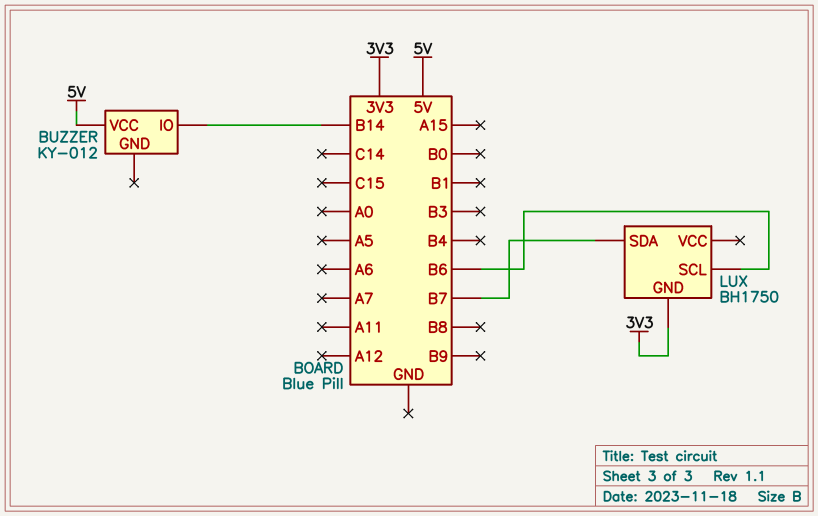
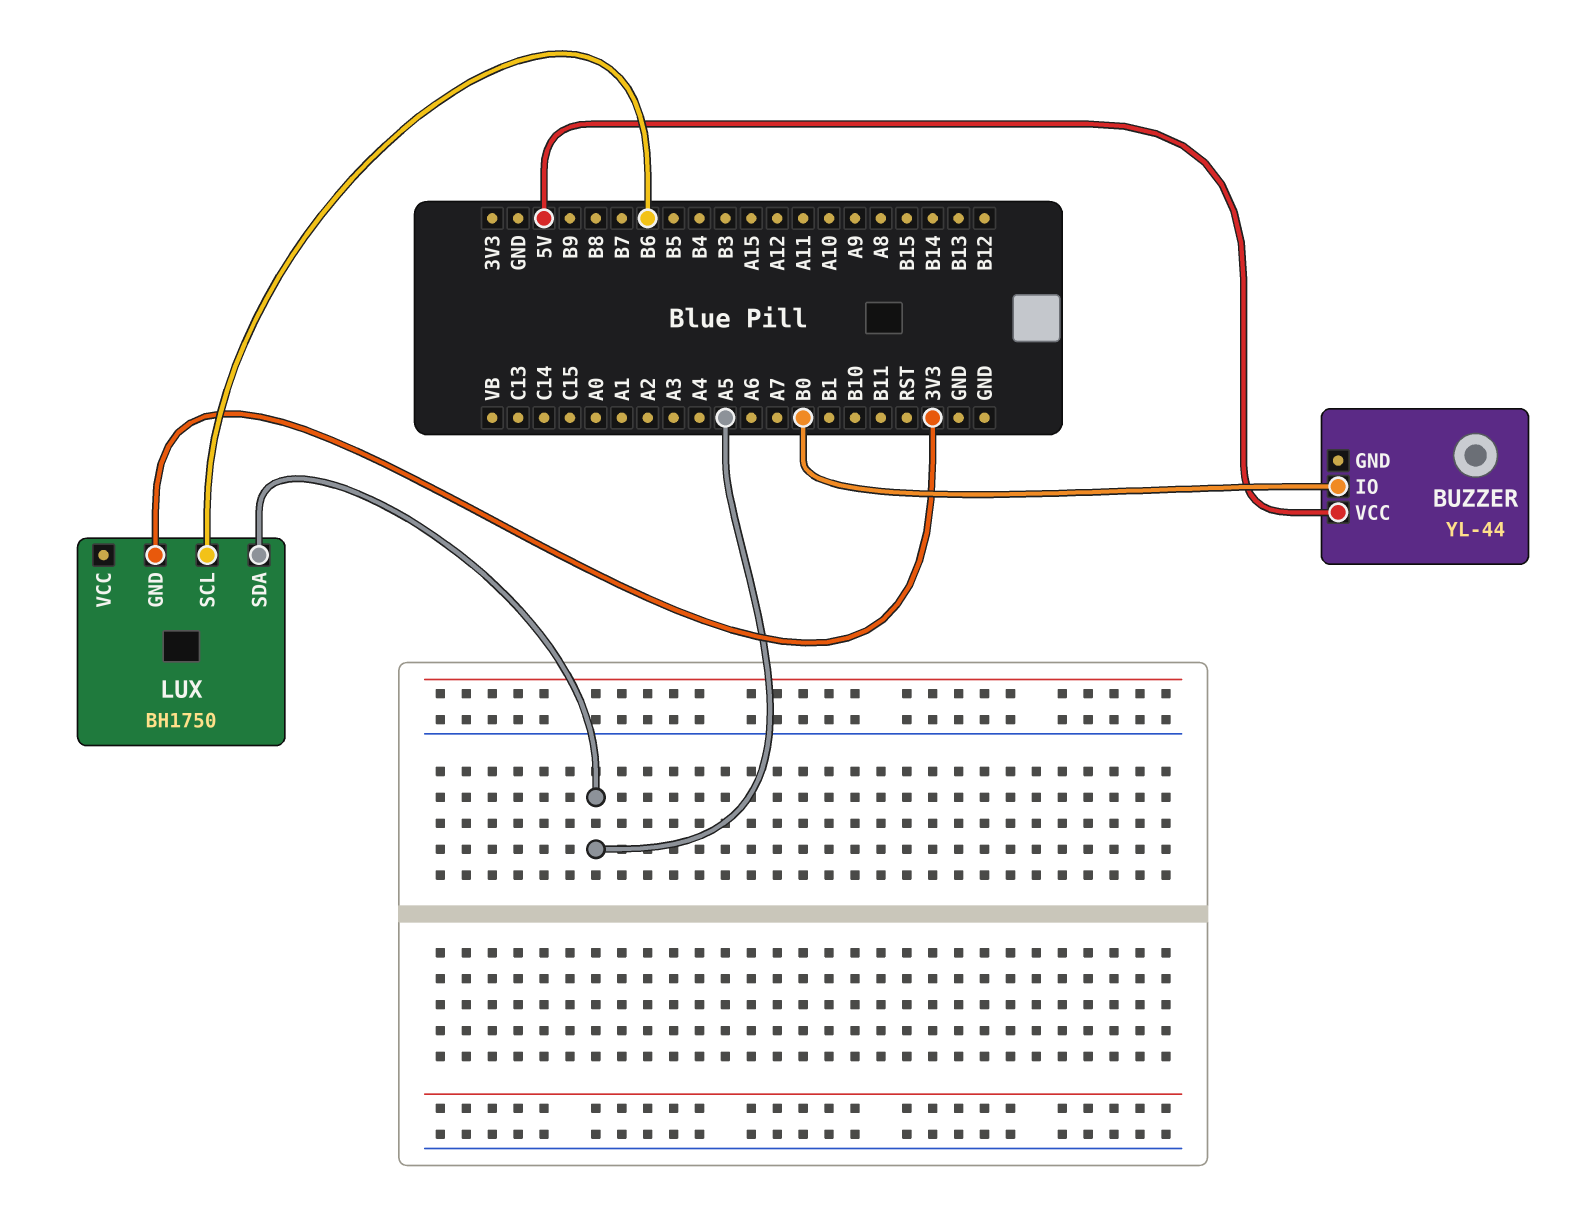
BUZZER: KY-012 -> YL-44
BUZZER pin IO: B14 -> B0
LUX pin SDA: B7 -> A5

